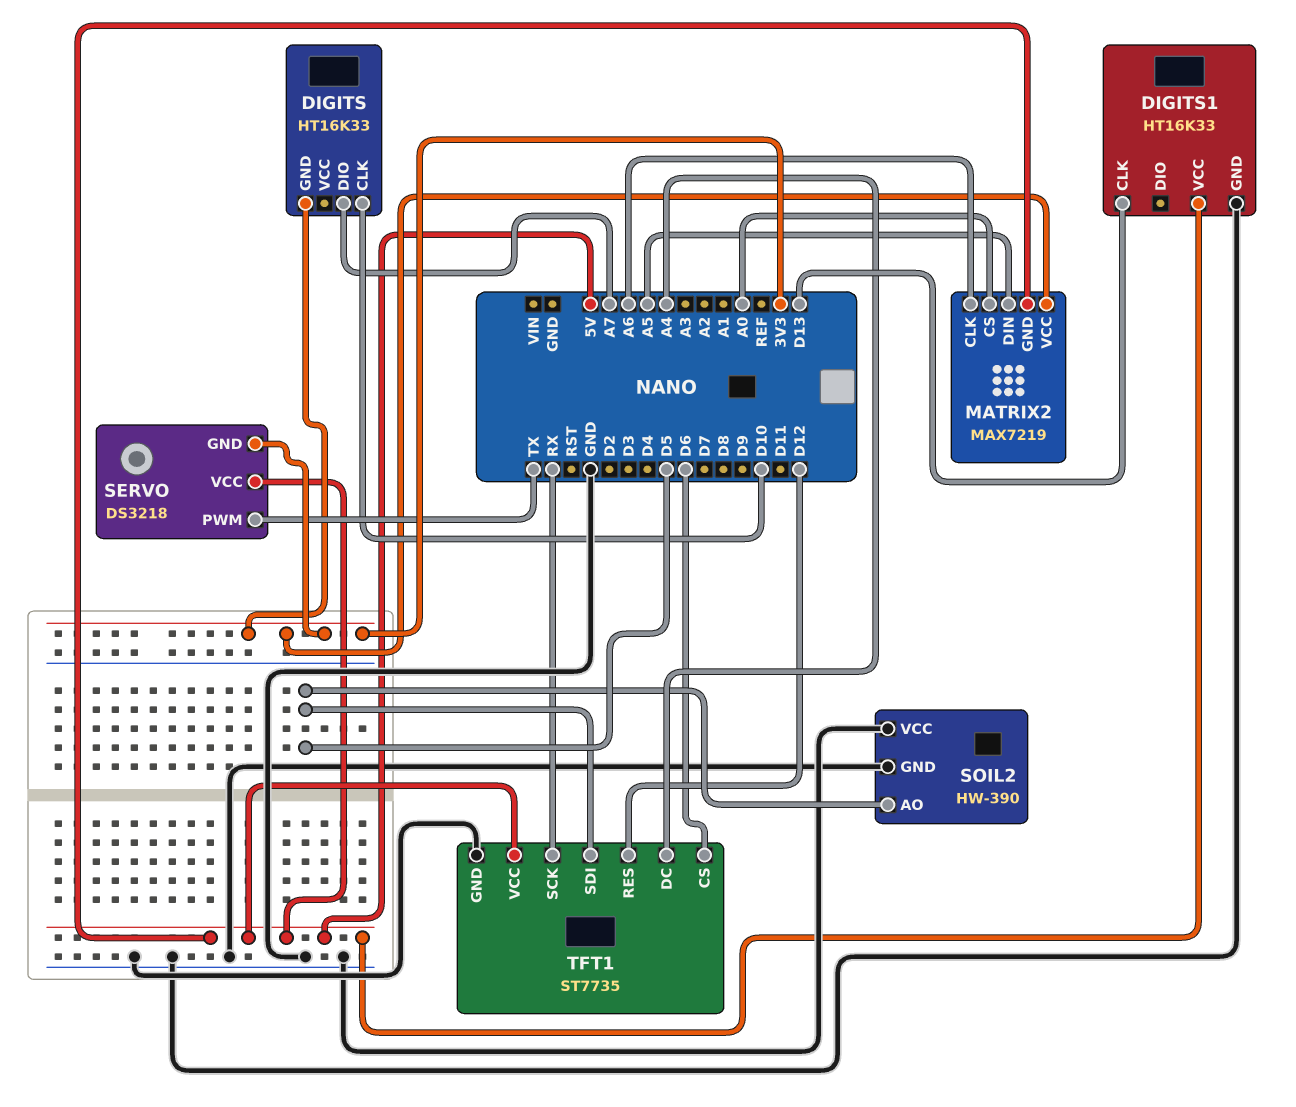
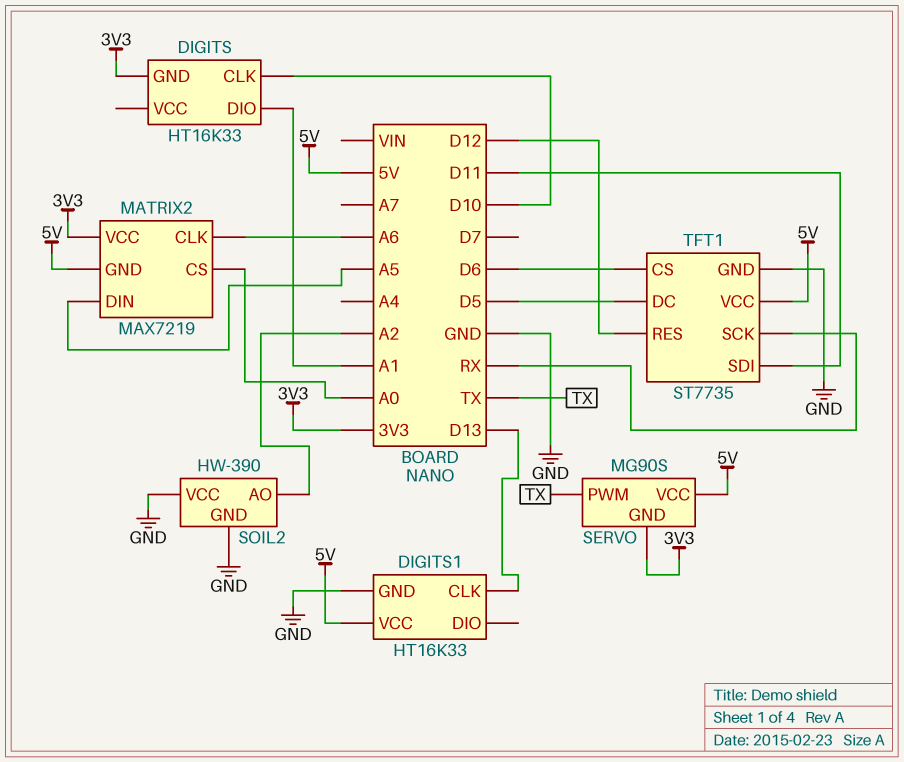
DIGITS pin DIO: A7 -> A1
SERVO: DS3218 -> MG90S
SOIL2 pin AO: D5 -> A2
TFT1 pin DC: A4 -> D5
TFT1 pin SDI: D5 -> D11

